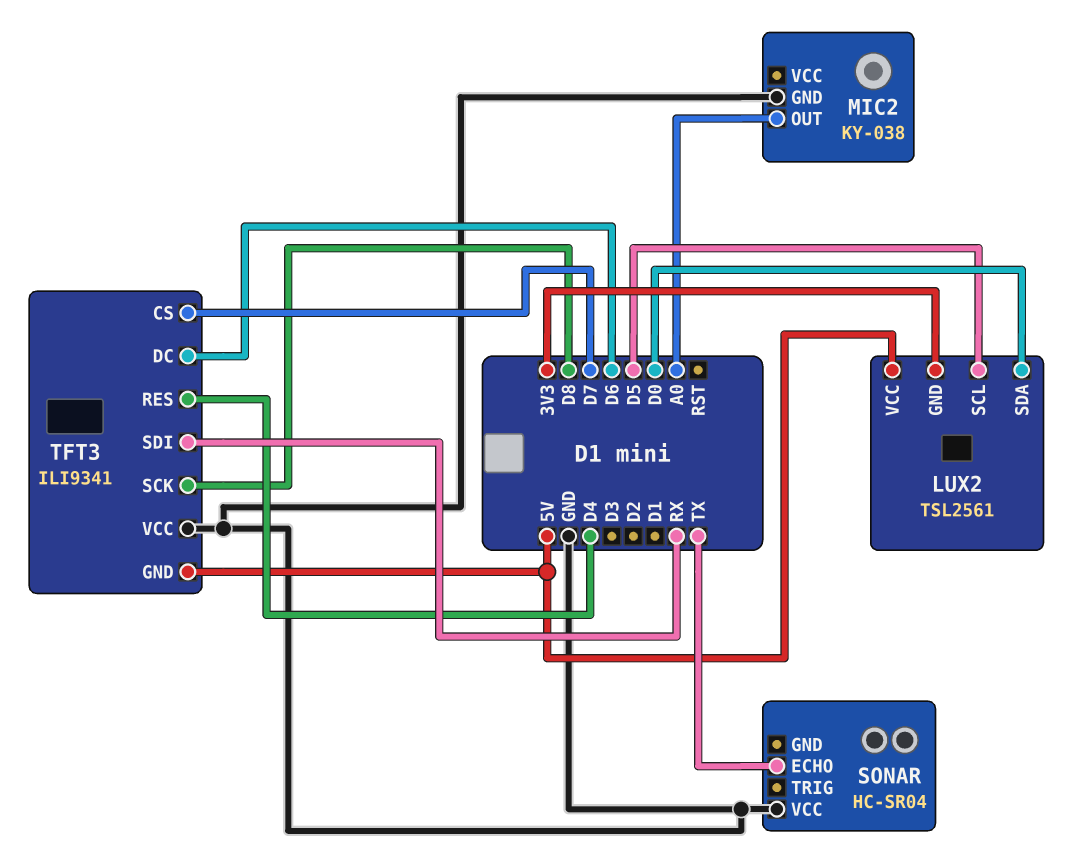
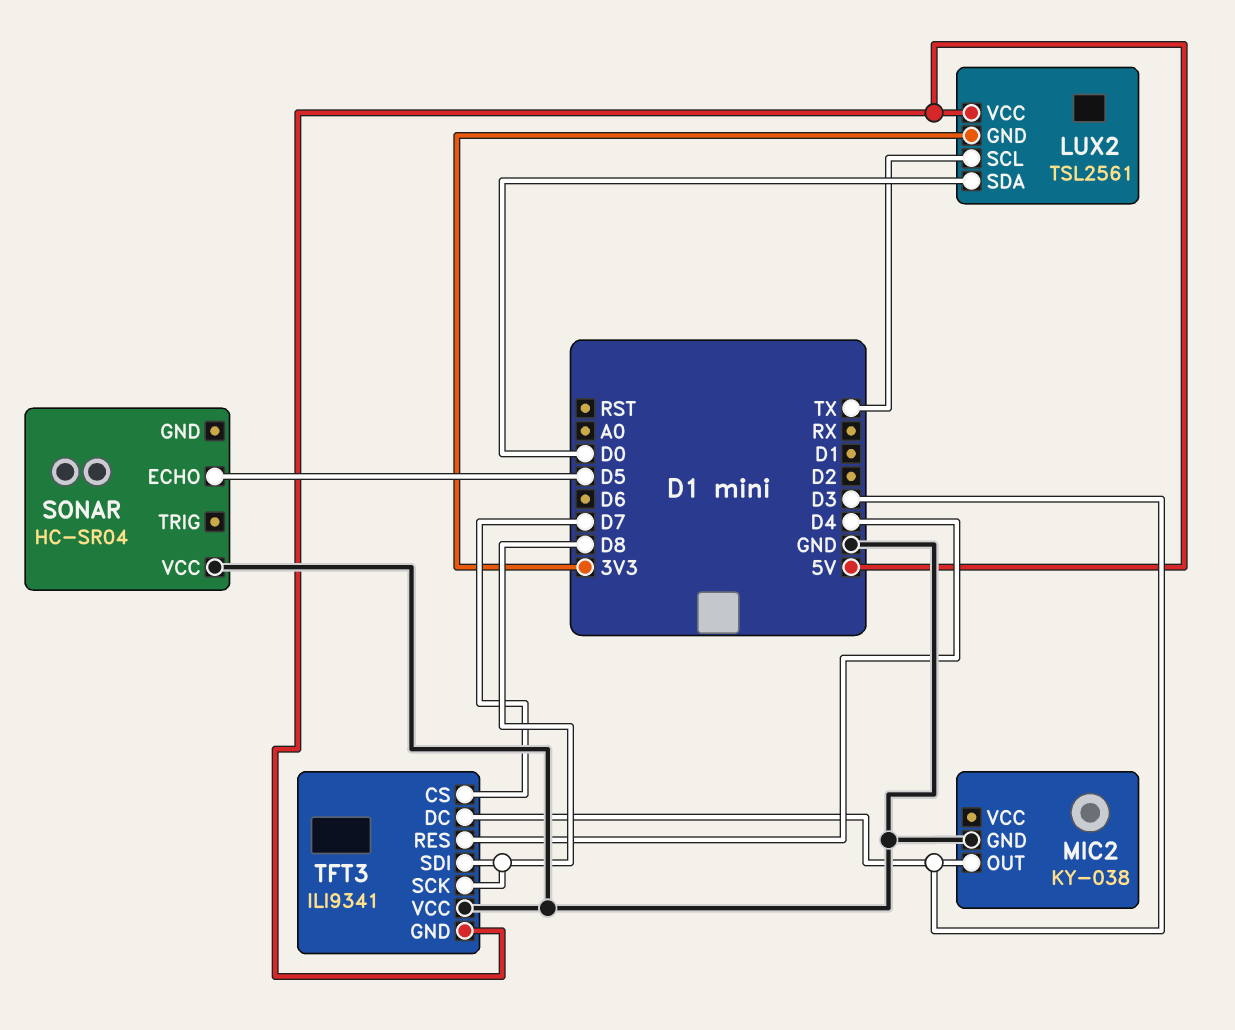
LUX2 pin SCL: D5 -> TX
MIC2 pin OUT: A0 -> D3
SONAR pin ECHO: TX -> D5
TFT3 pin DC: D6 -> D3
TFT3 pin SDI: RX -> D8

